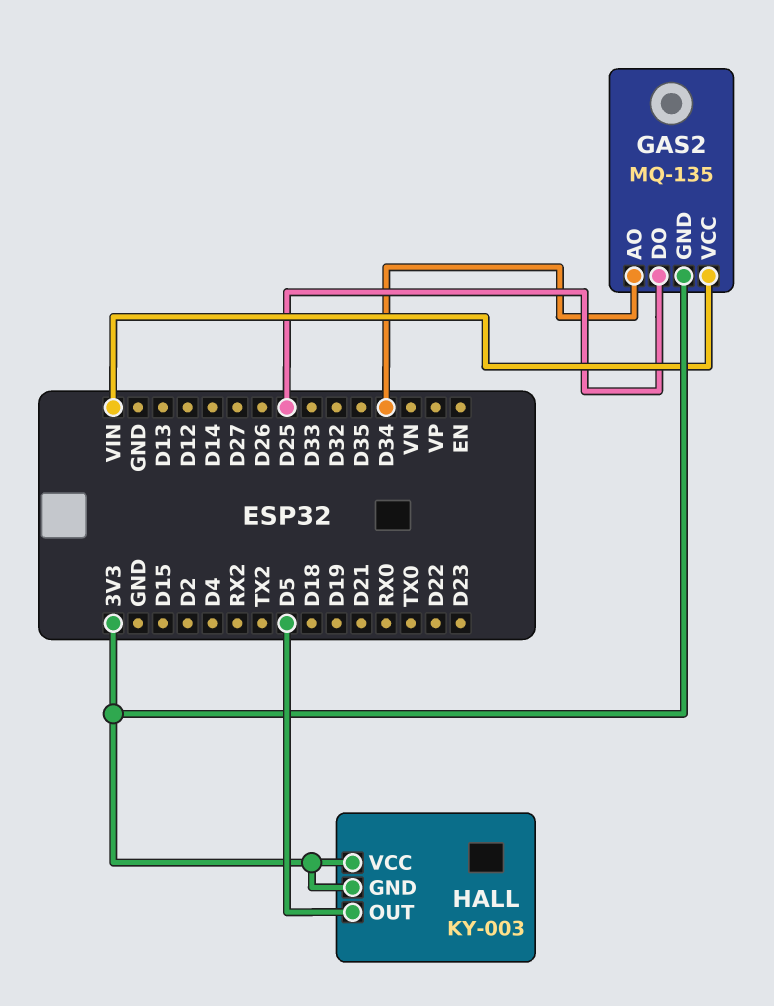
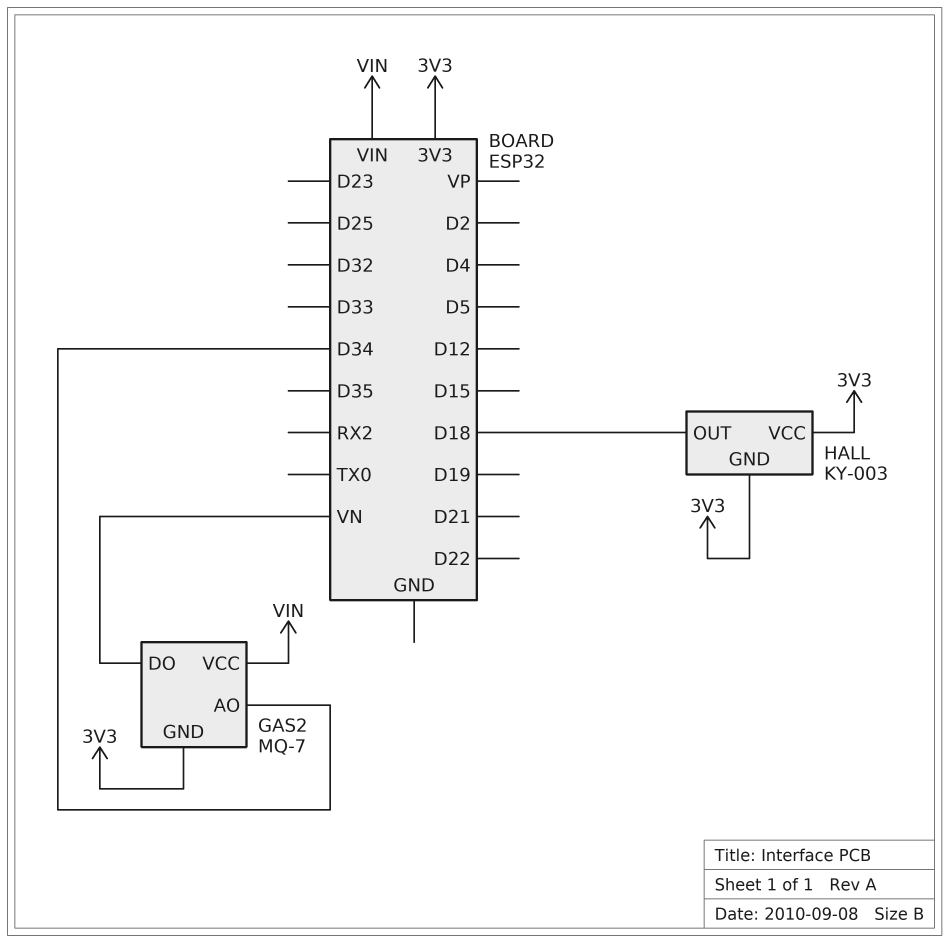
GAS2: MQ-135 -> MQ-7
GAS2 pin DO: D25 -> VN
HALL pin OUT: D5 -> D18

